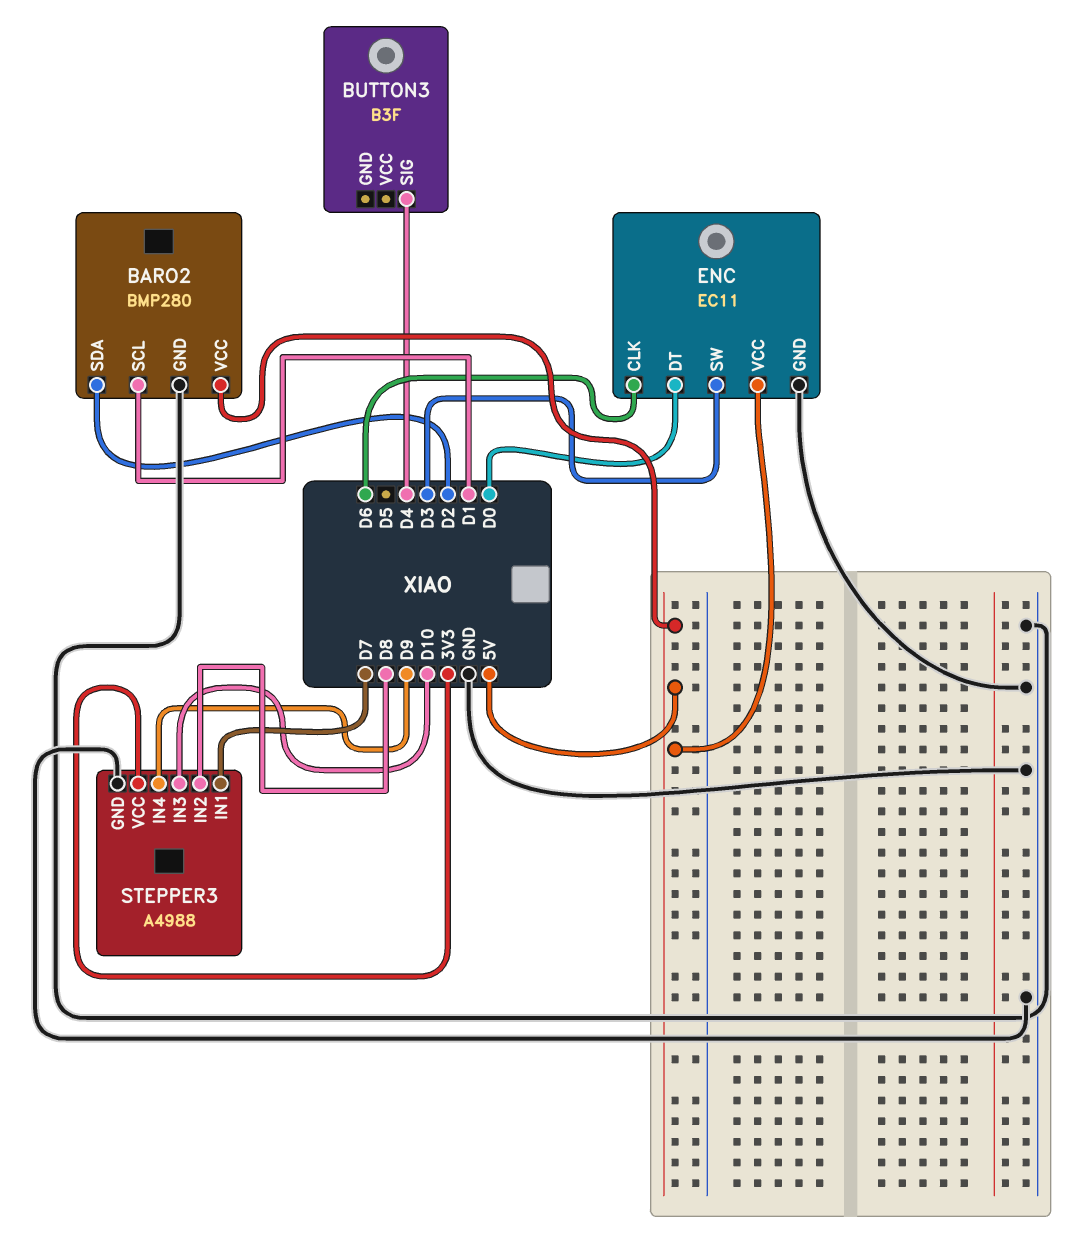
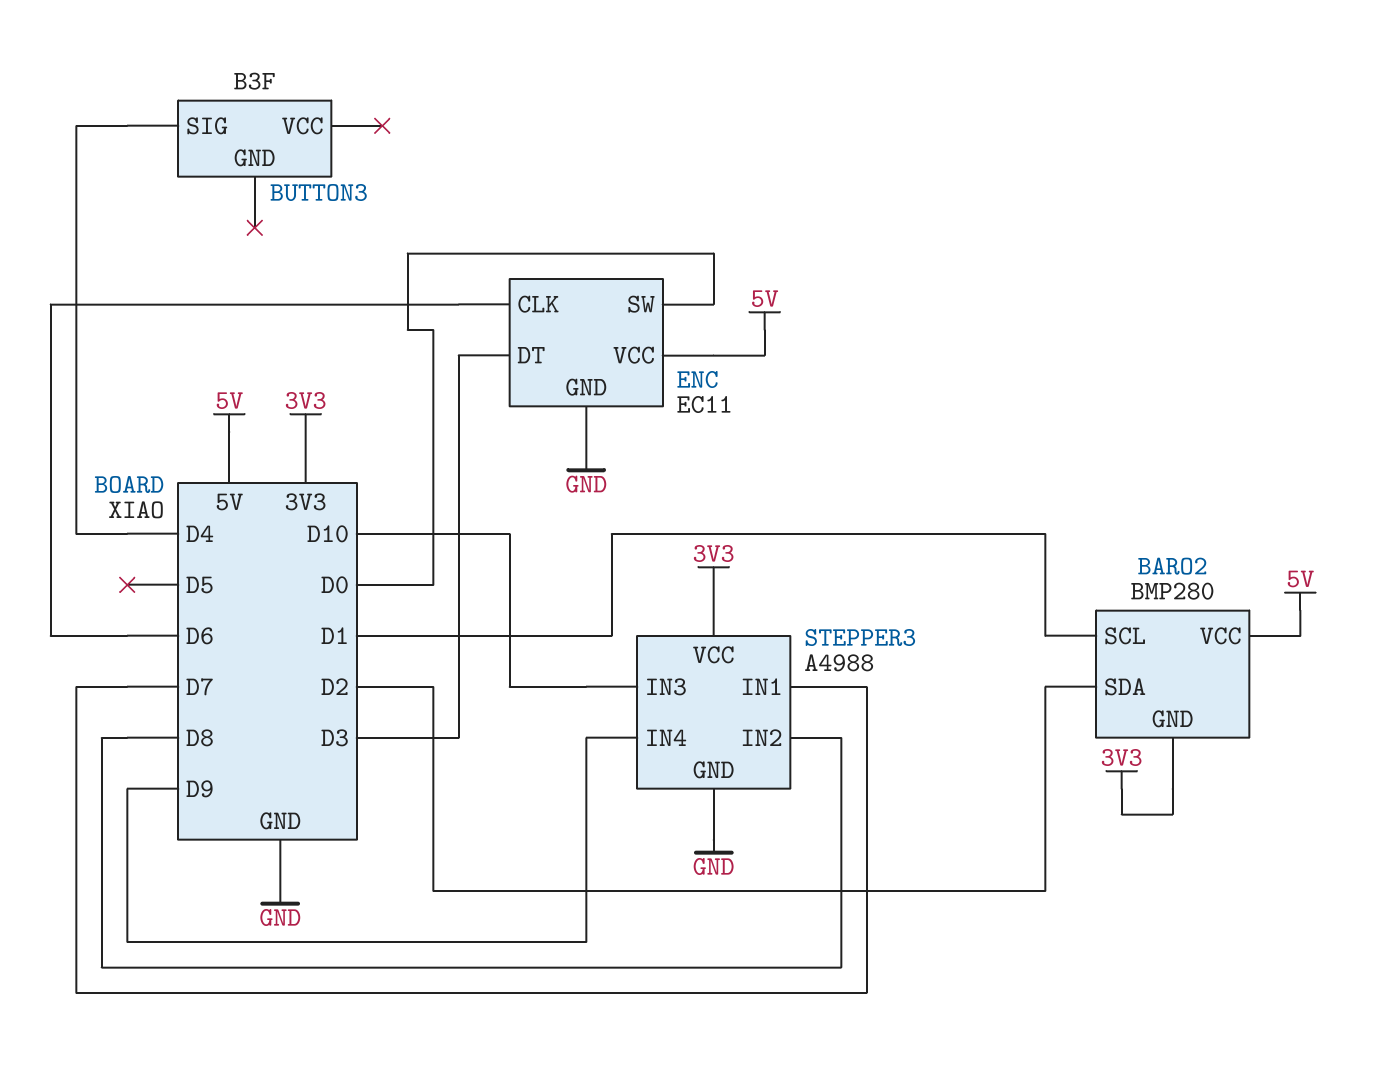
BARO2 pin GND: GND -> 3V3
ENC pin DT: D0 -> D3
ENC pin SW: D3 -> D0

